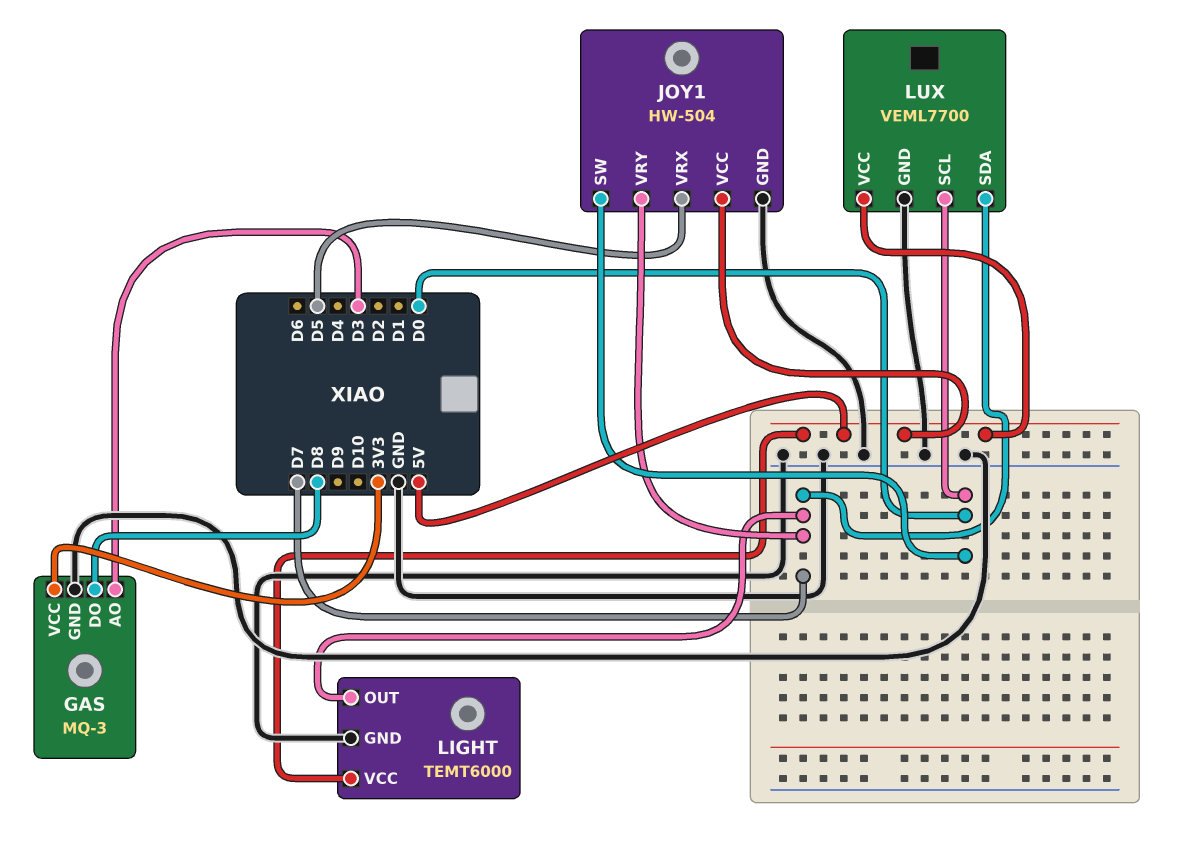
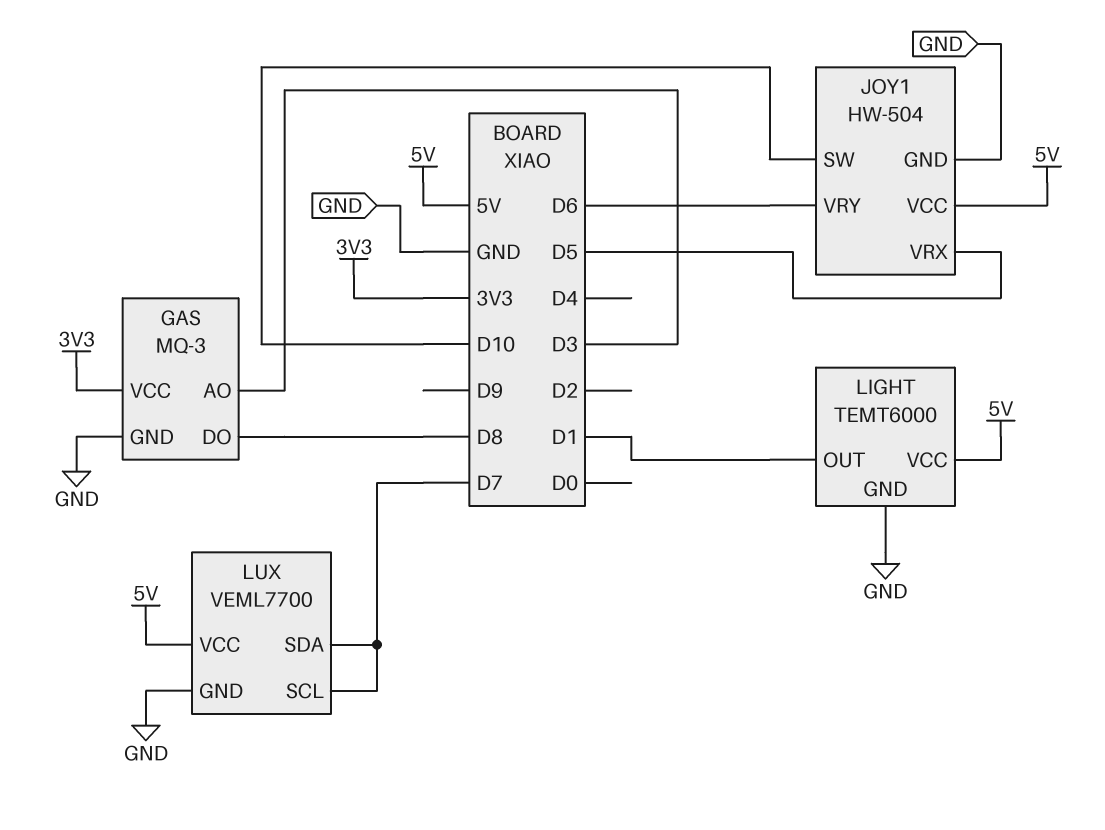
JOY1 pin SW: D0 -> D10
JOY1 pin VRY: D7 -> D6
LIGHT pin OUT: D7 -> D1
LUX pin SCL: D0 -> D7

